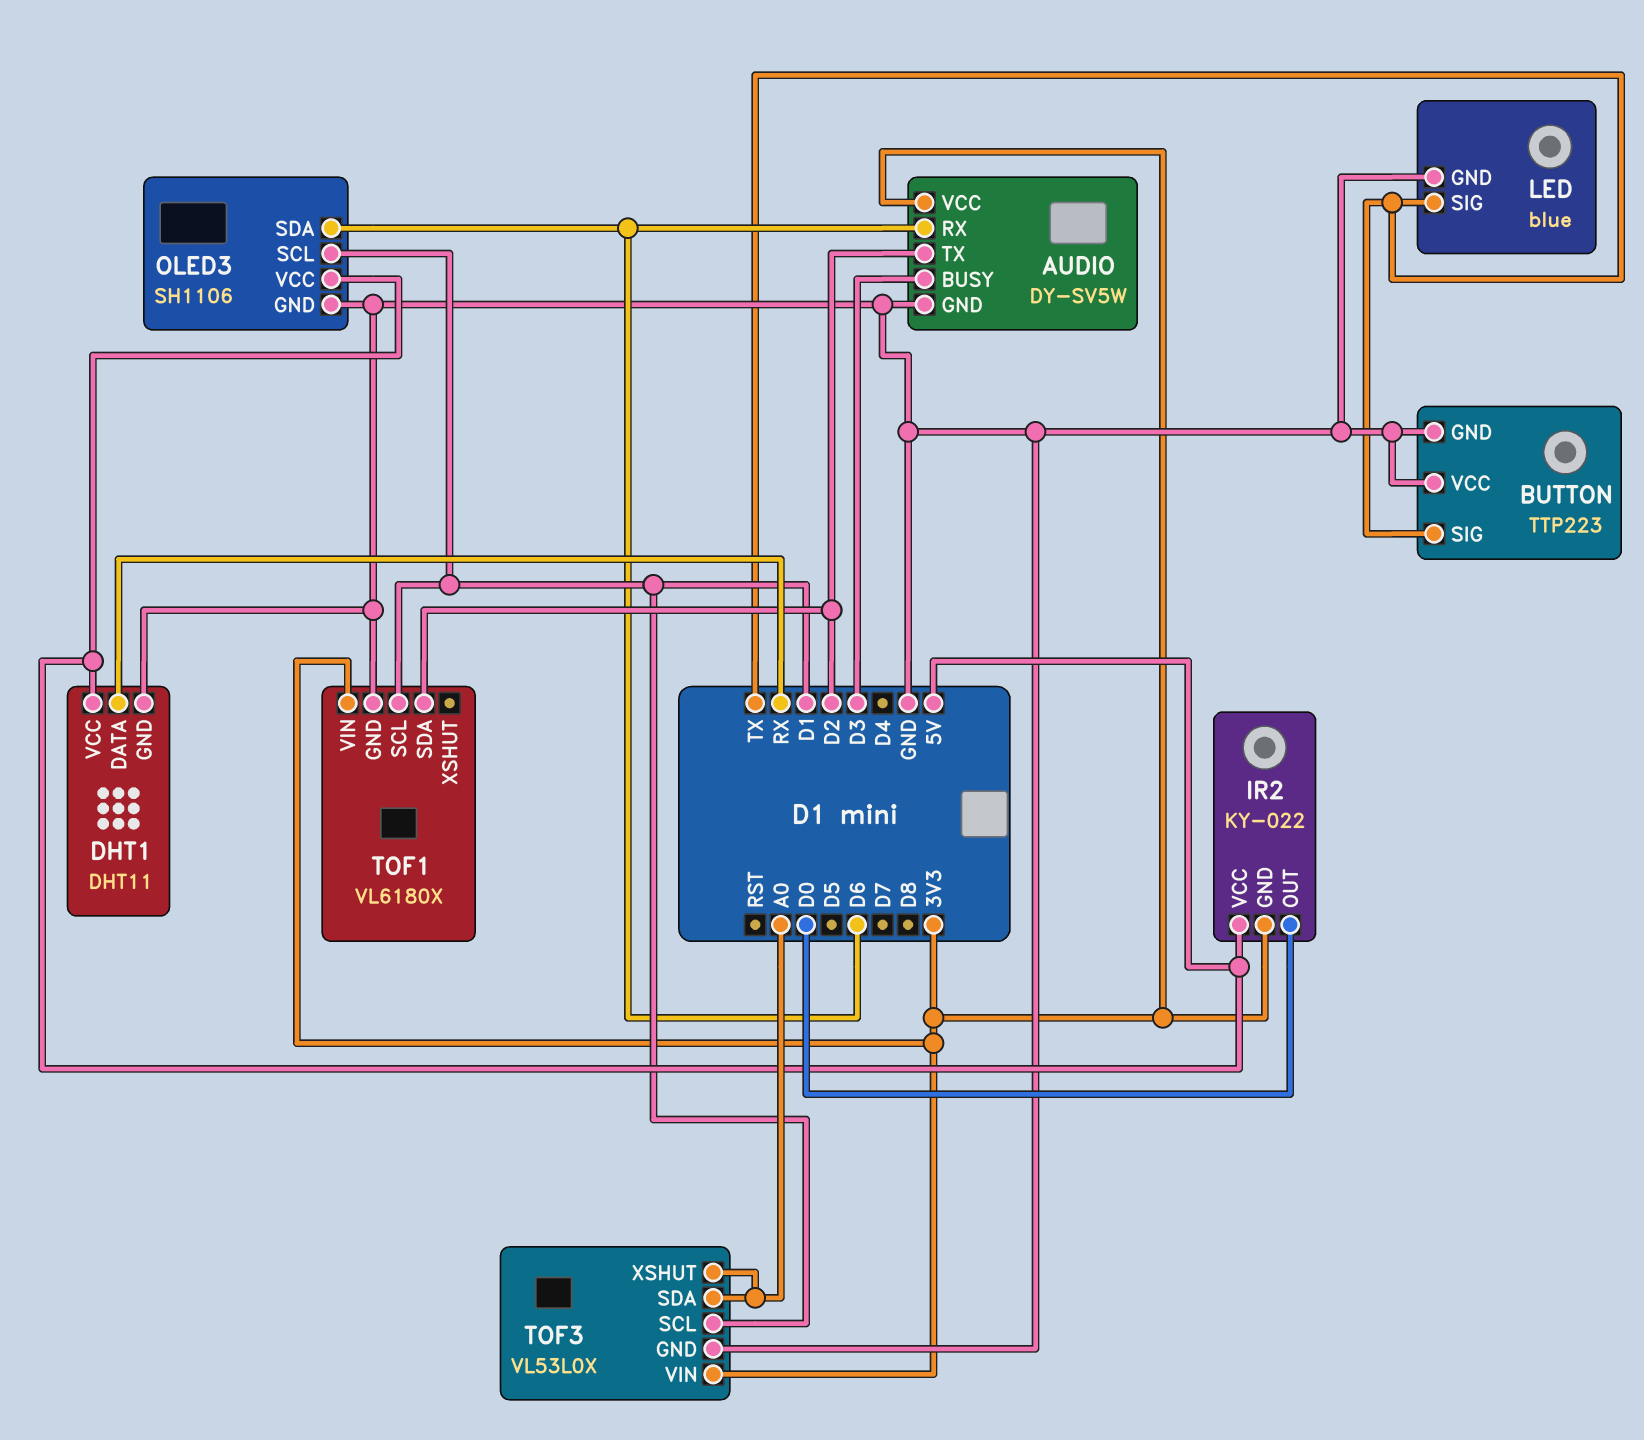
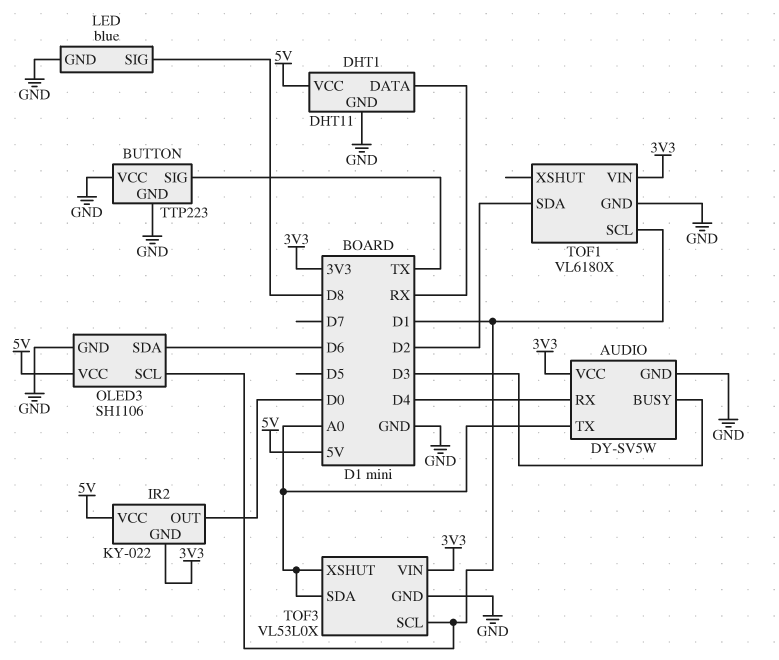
AUDIO pin RX: D6 -> D4
AUDIO pin TX: D2 -> A0
LED pin SIG: TX -> D8

